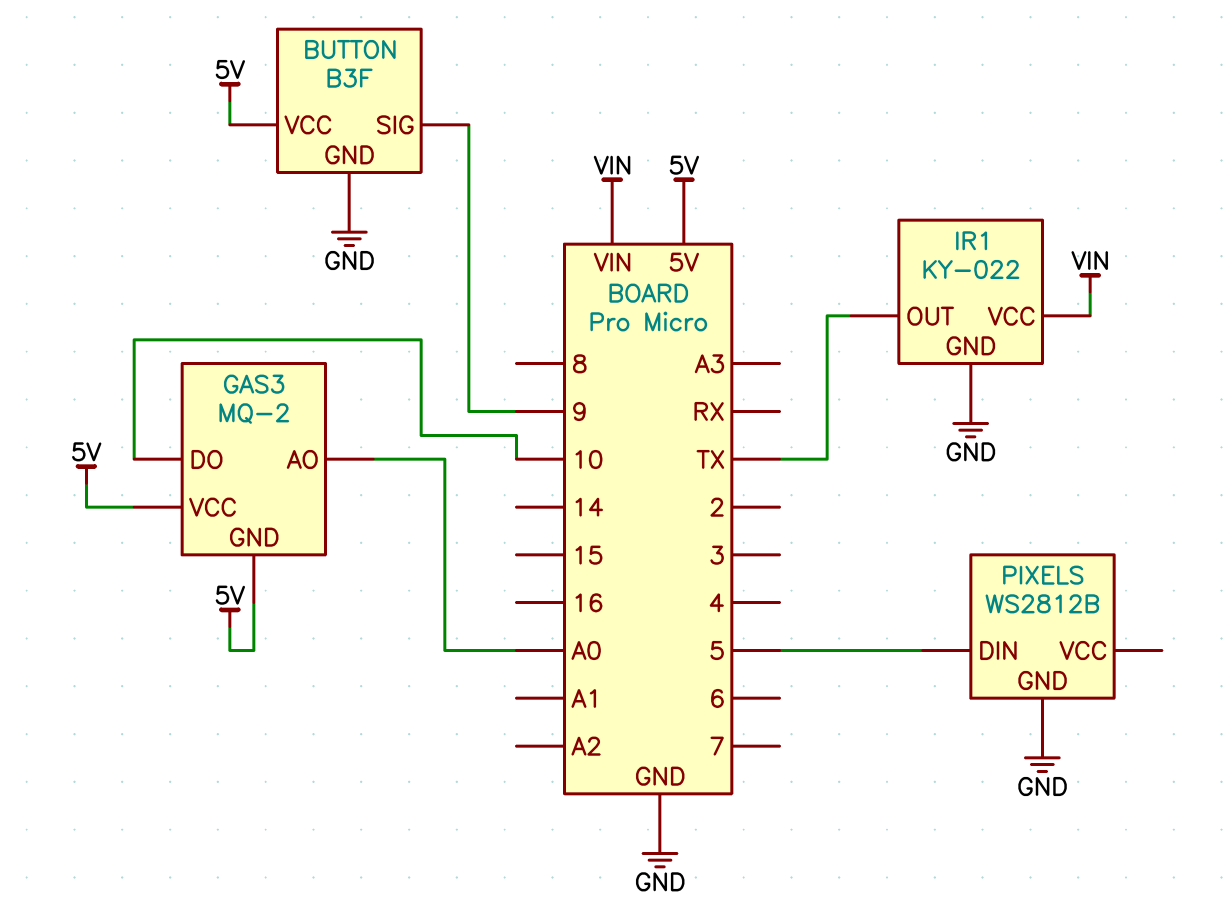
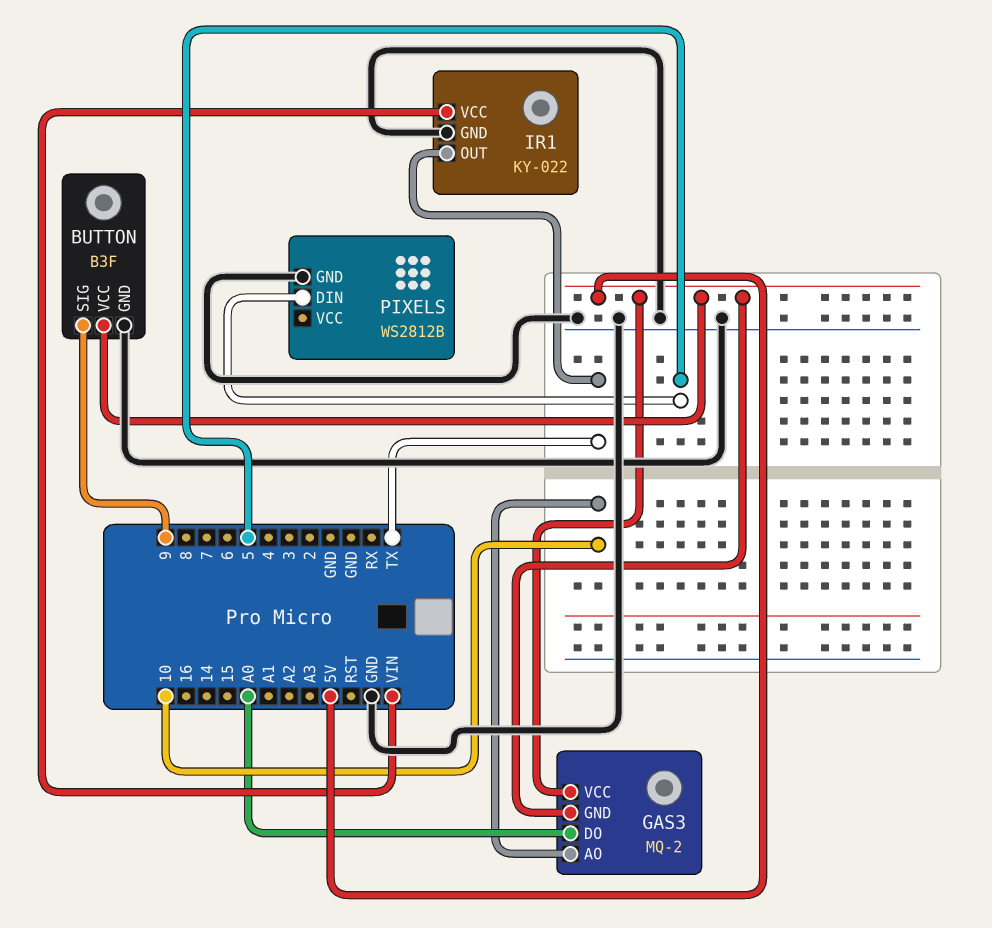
GAS3 pin AO: A0 -> 10
GAS3 pin DO: 10 -> A0

